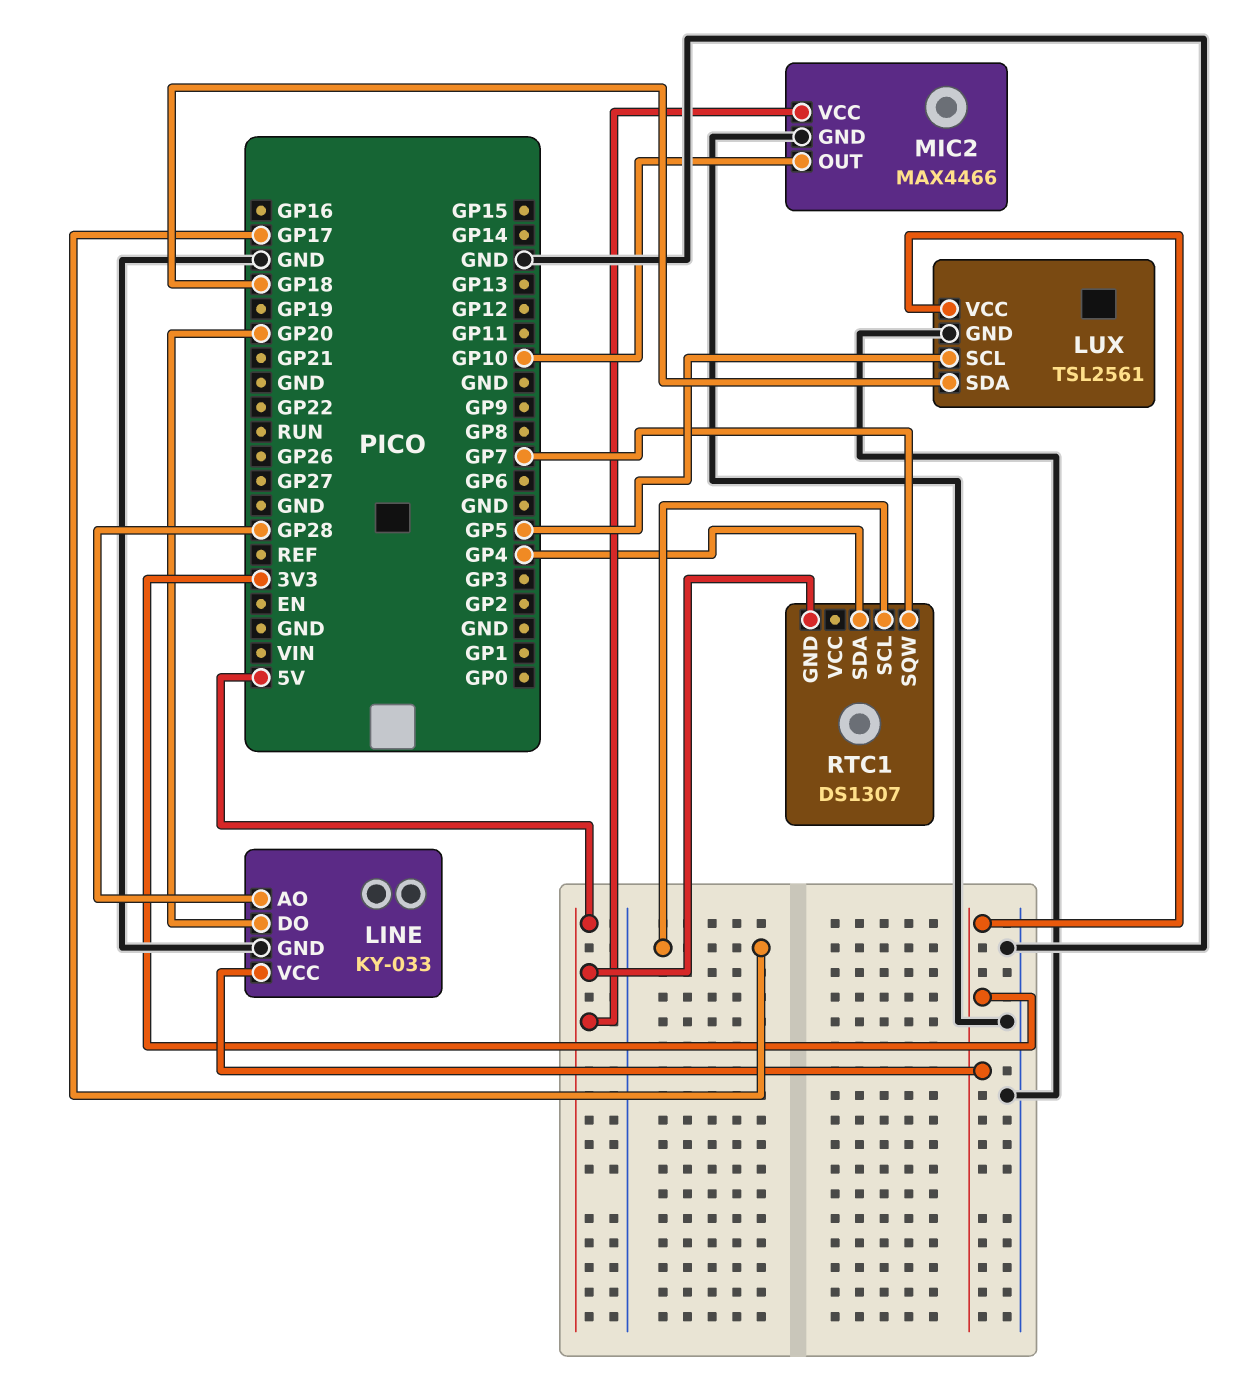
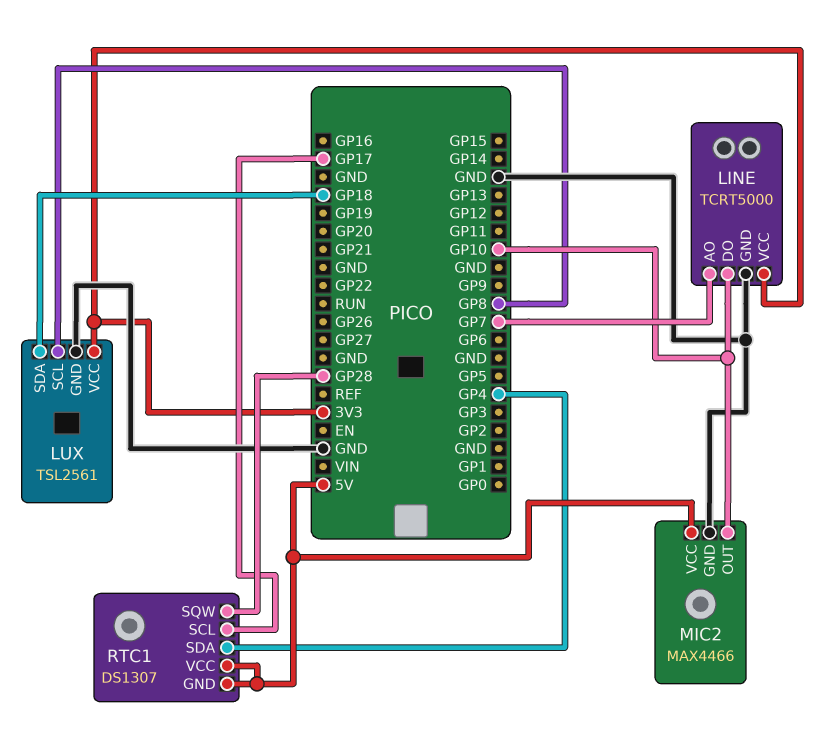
LINE: KY-033 -> TCRT5000
LINE pin AO: GP28 -> GP7
LINE pin DO: GP20 -> GP10
LUX pin SCL: GP5 -> GP8
RTC1 pin SQW: GP7 -> GP28
RTC1 pin VCC: none -> 5V

